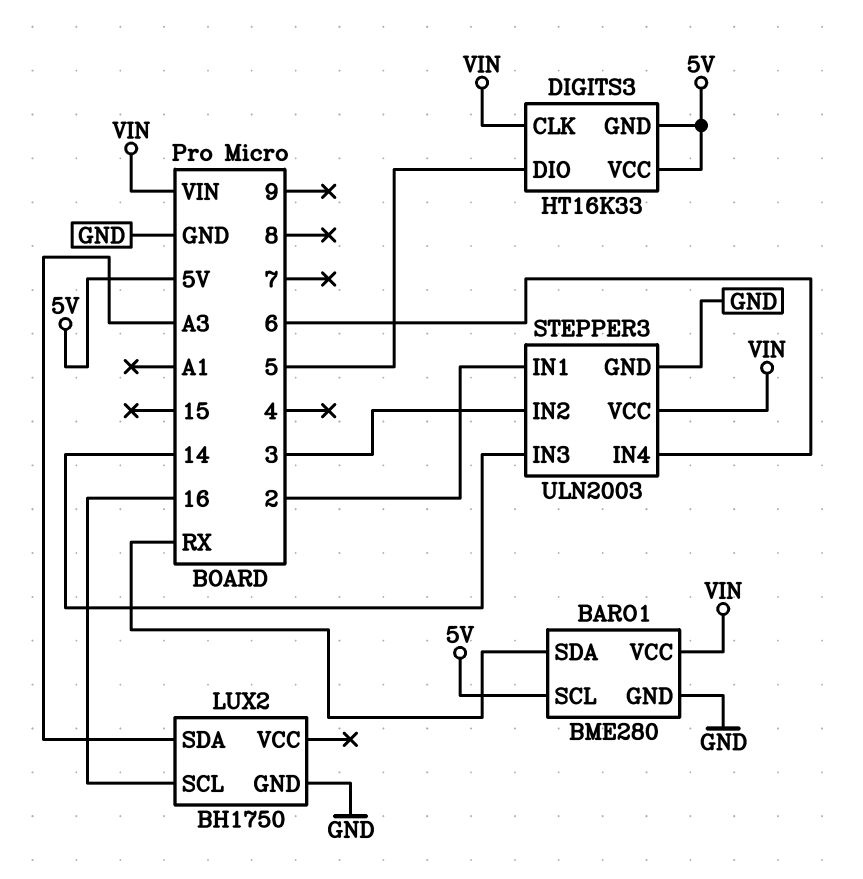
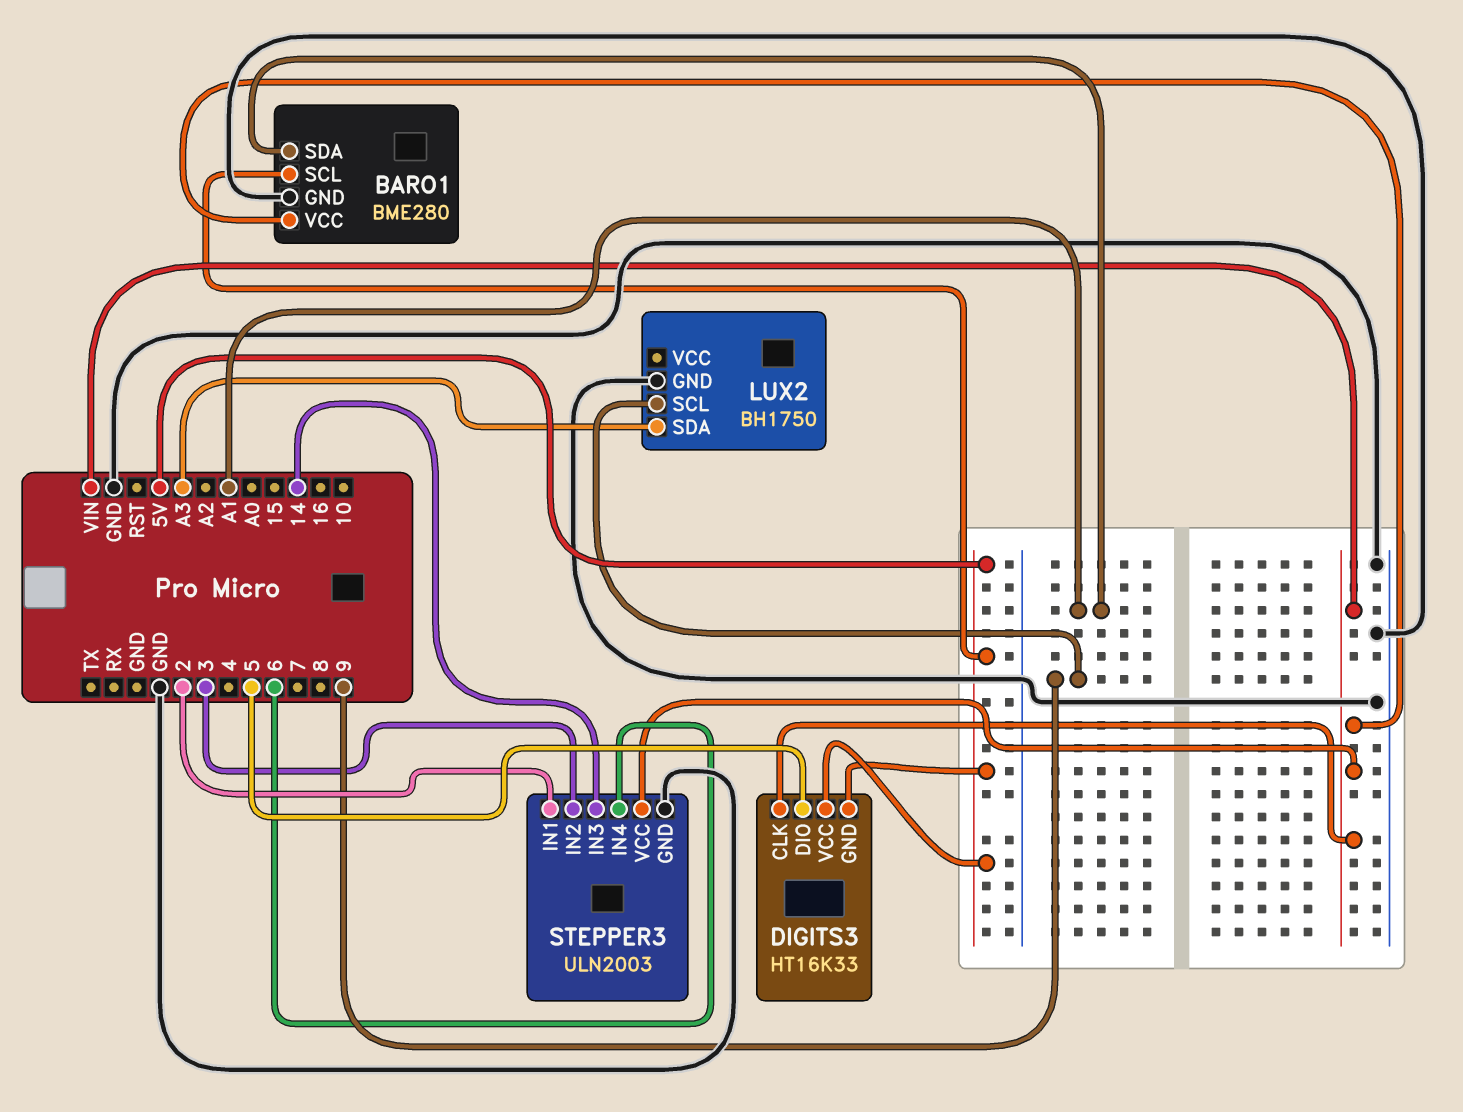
BARO1 pin SDA: RX -> A1
LUX2 pin SCL: 16 -> 9

